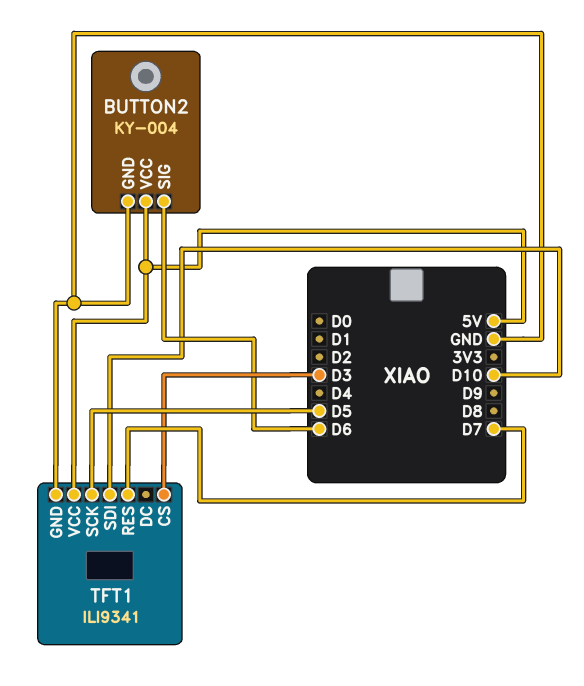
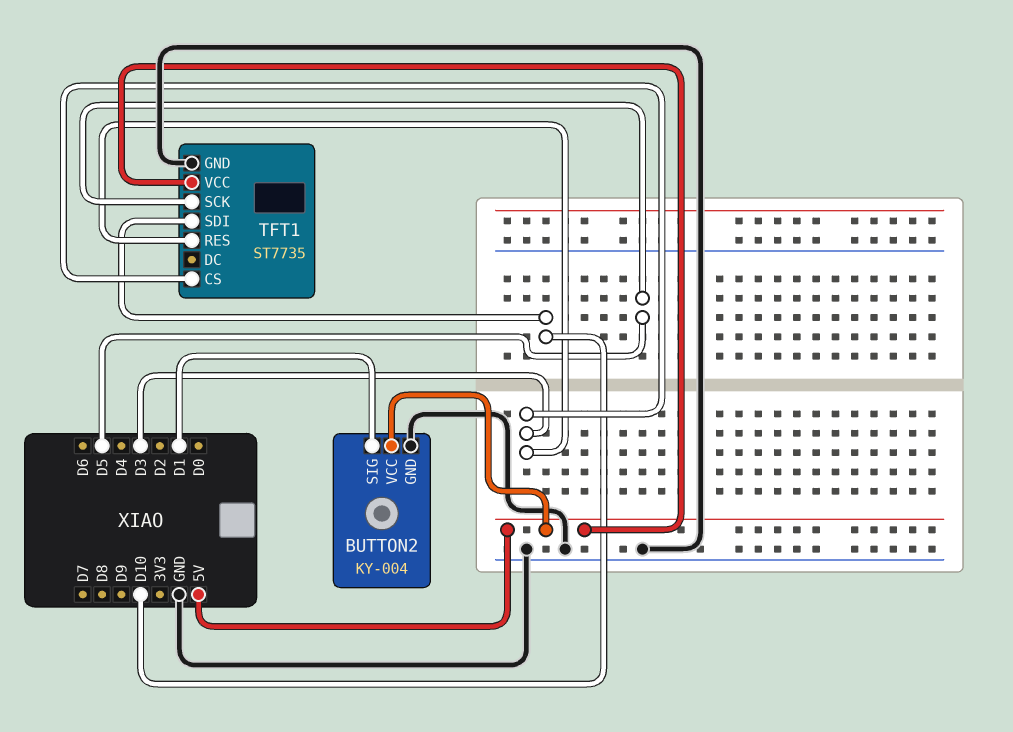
BUTTON2 pin SIG: D6 -> D1
TFT1: ILI9341 -> ST7735
TFT1 pin RES: D7 -> D3

